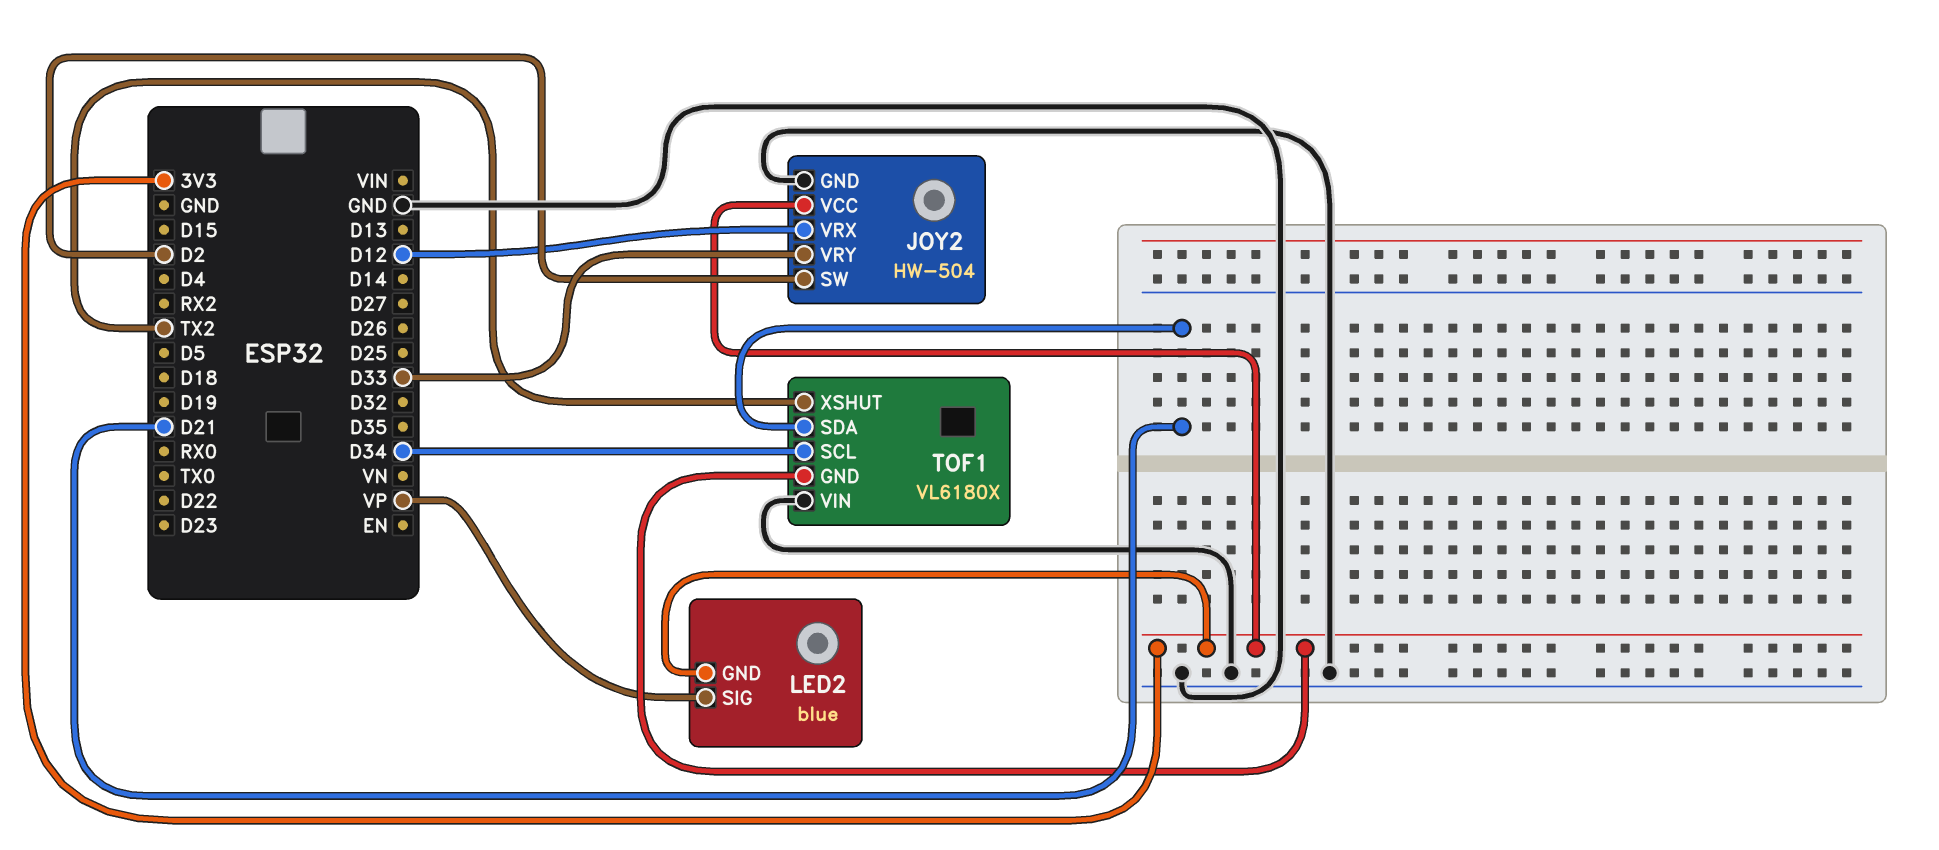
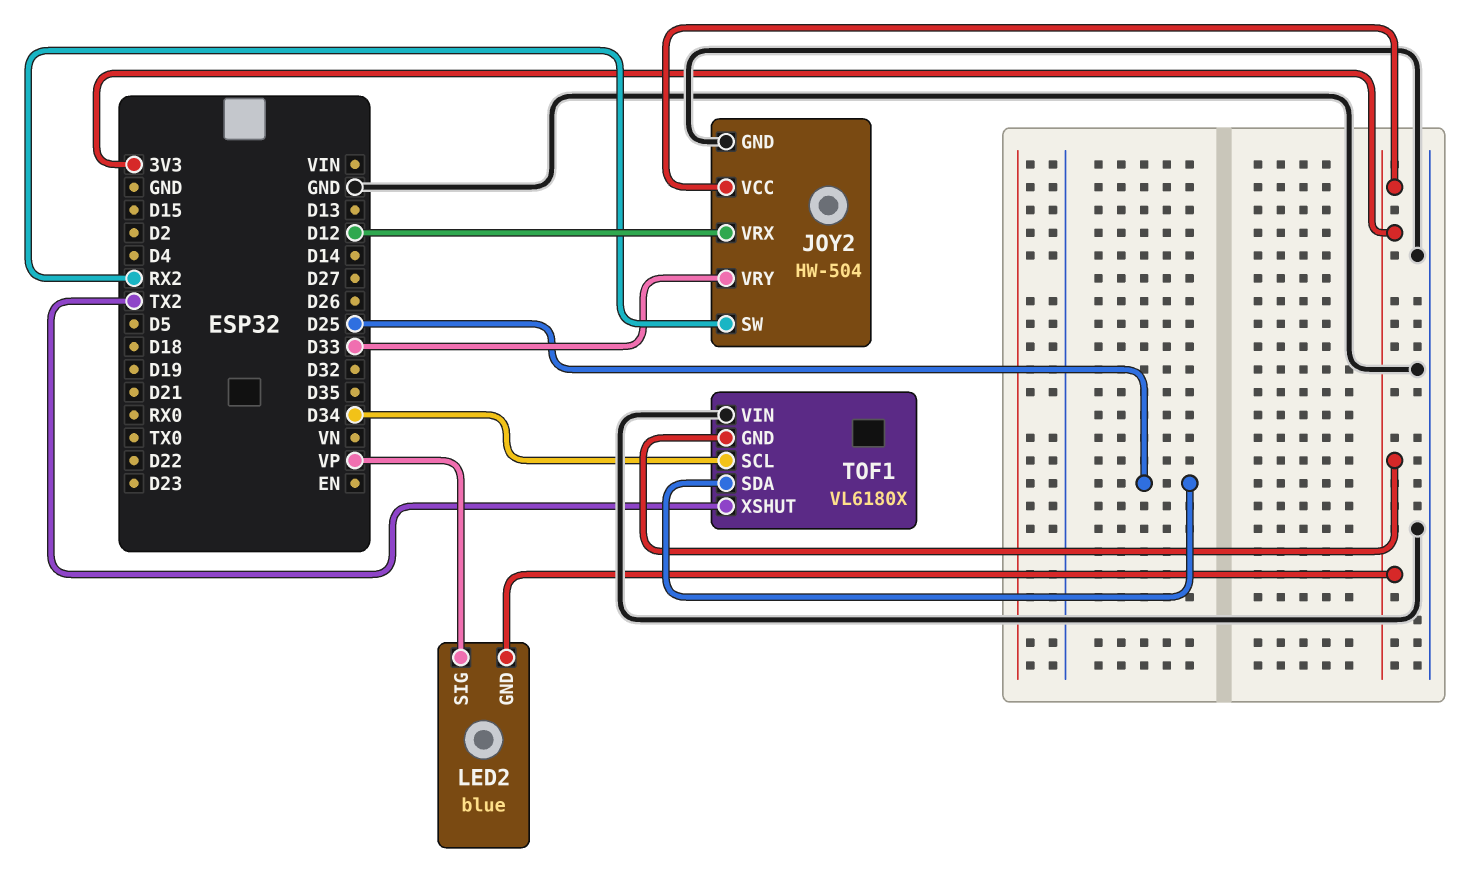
JOY2 pin SW: D2 -> RX2
TOF1 pin SDA: D21 -> D25

